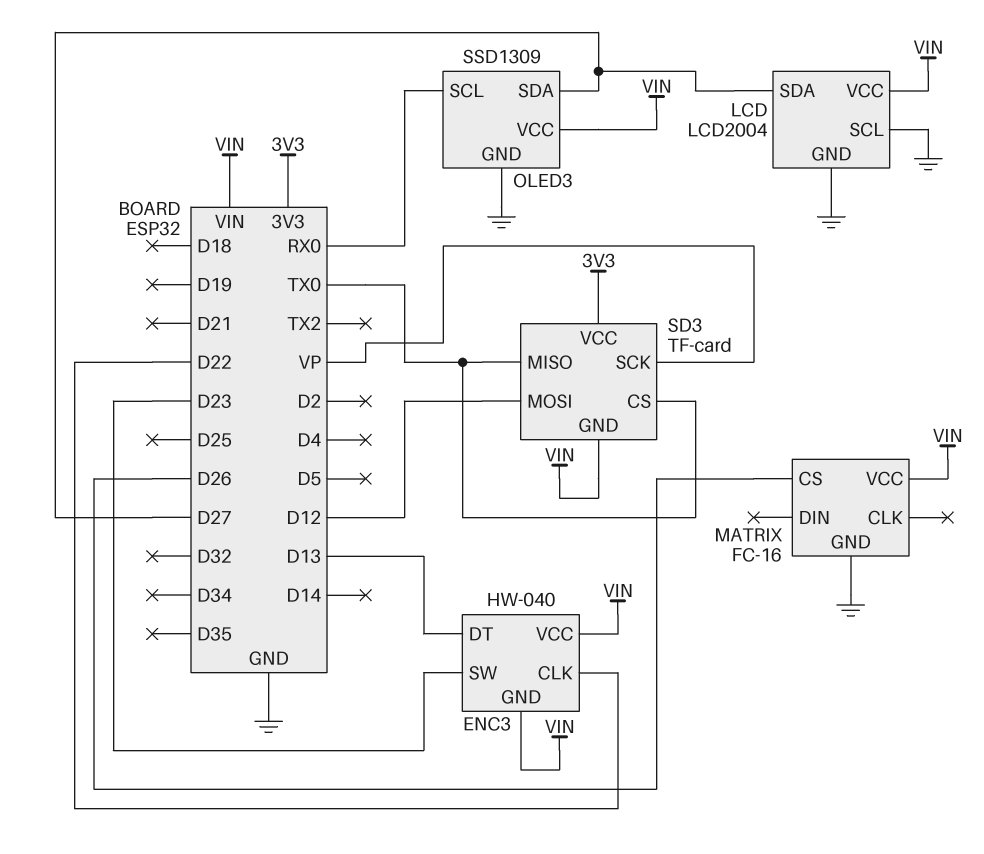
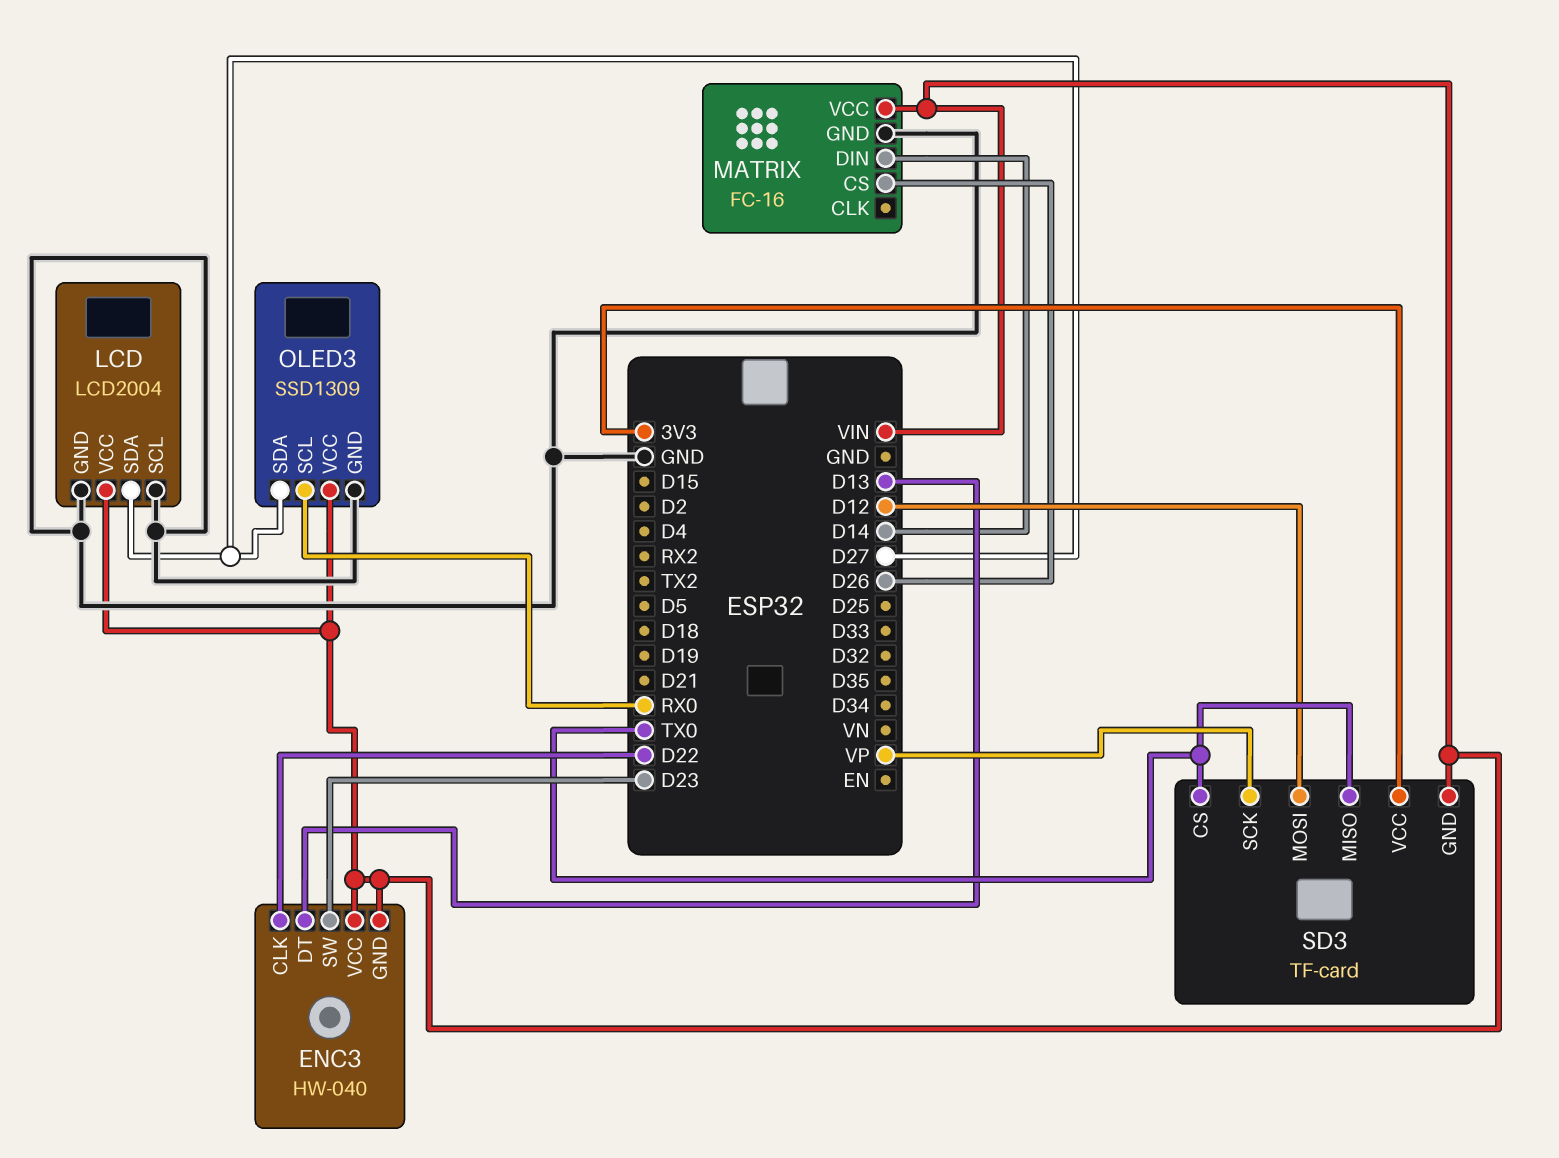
MATRIX pin DIN: none -> D14

